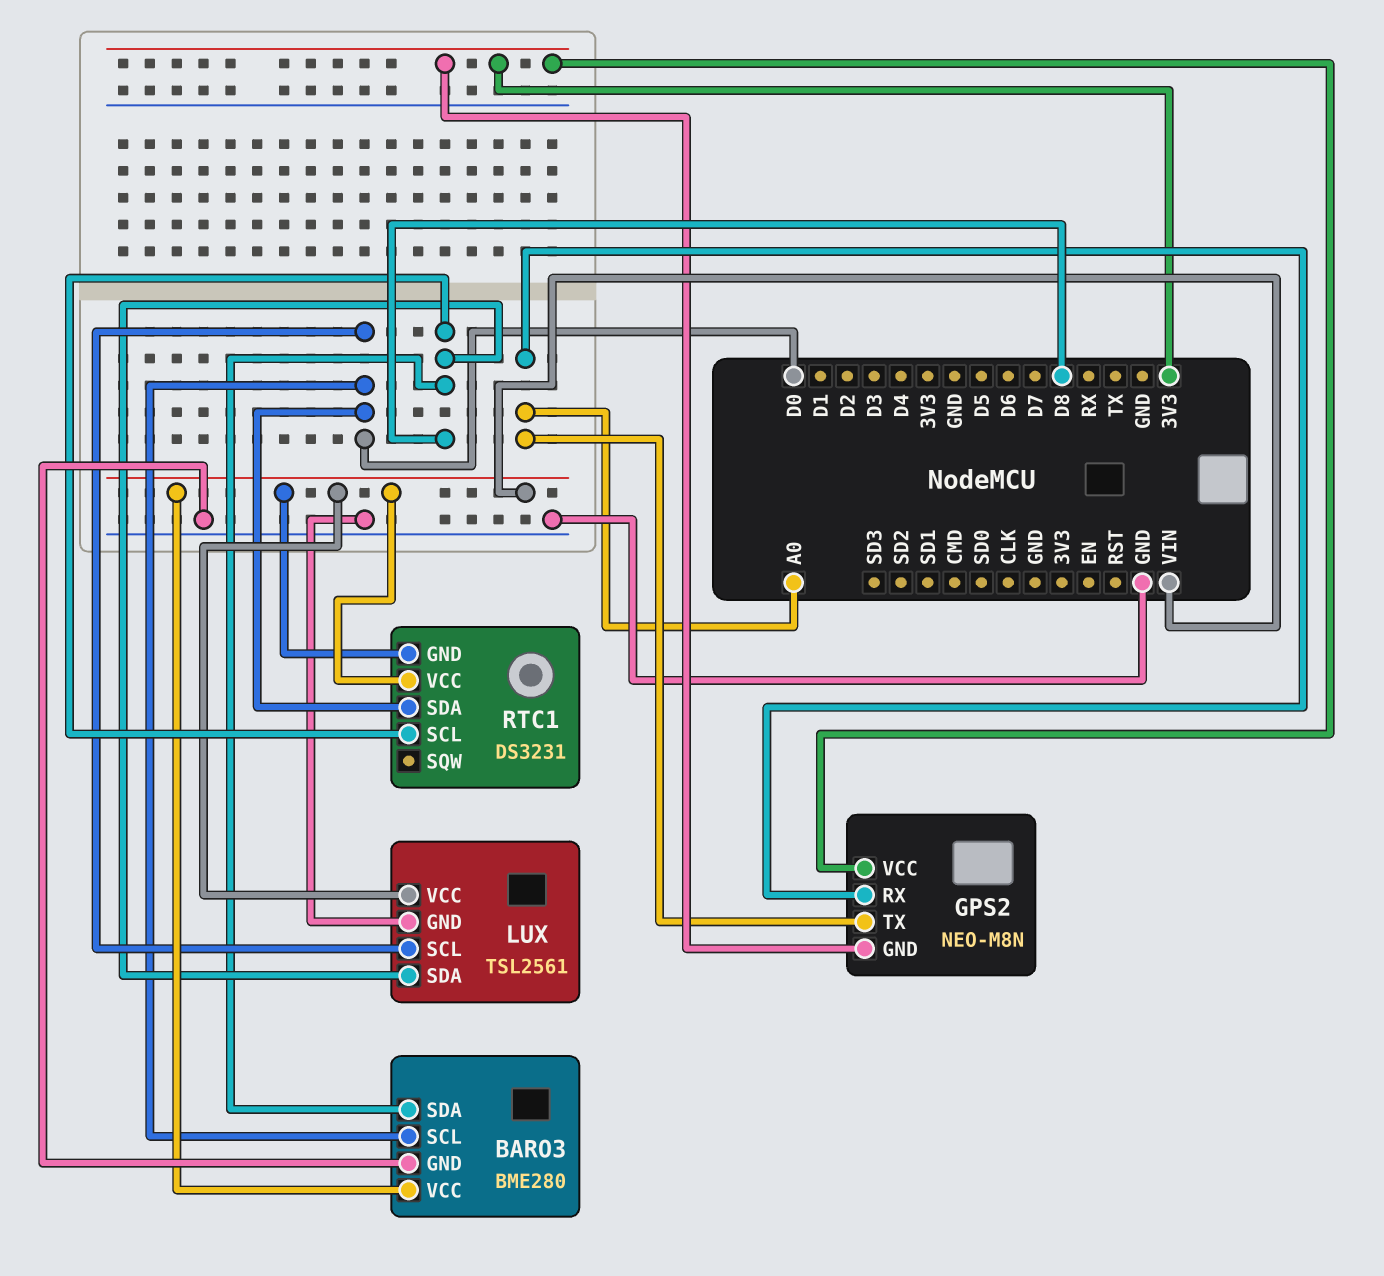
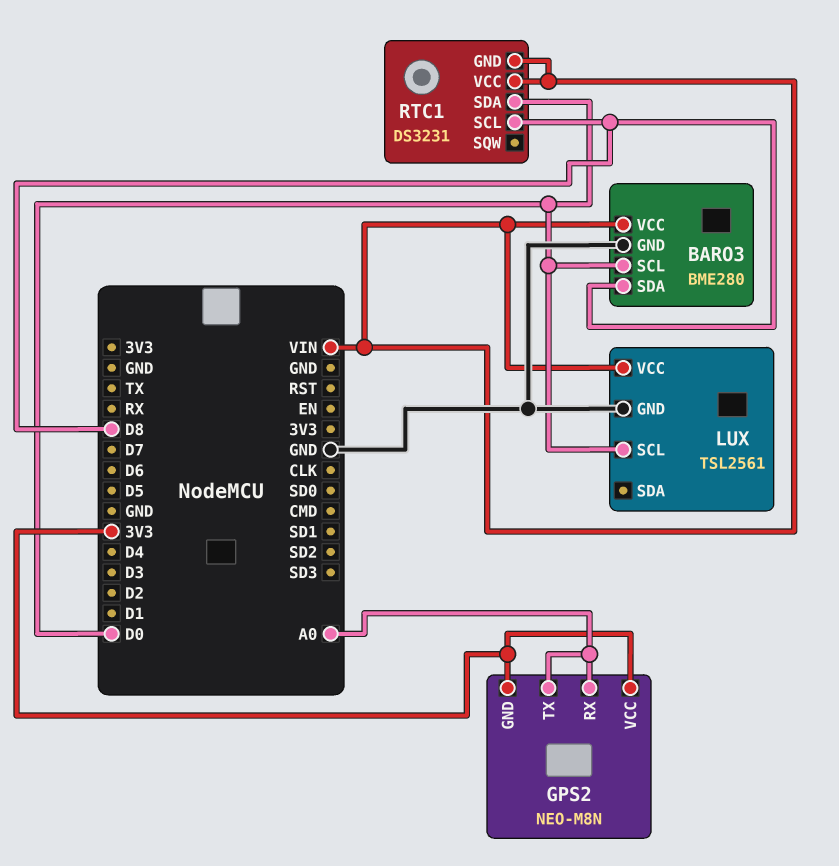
LUX pin SDA: D8 -> none

